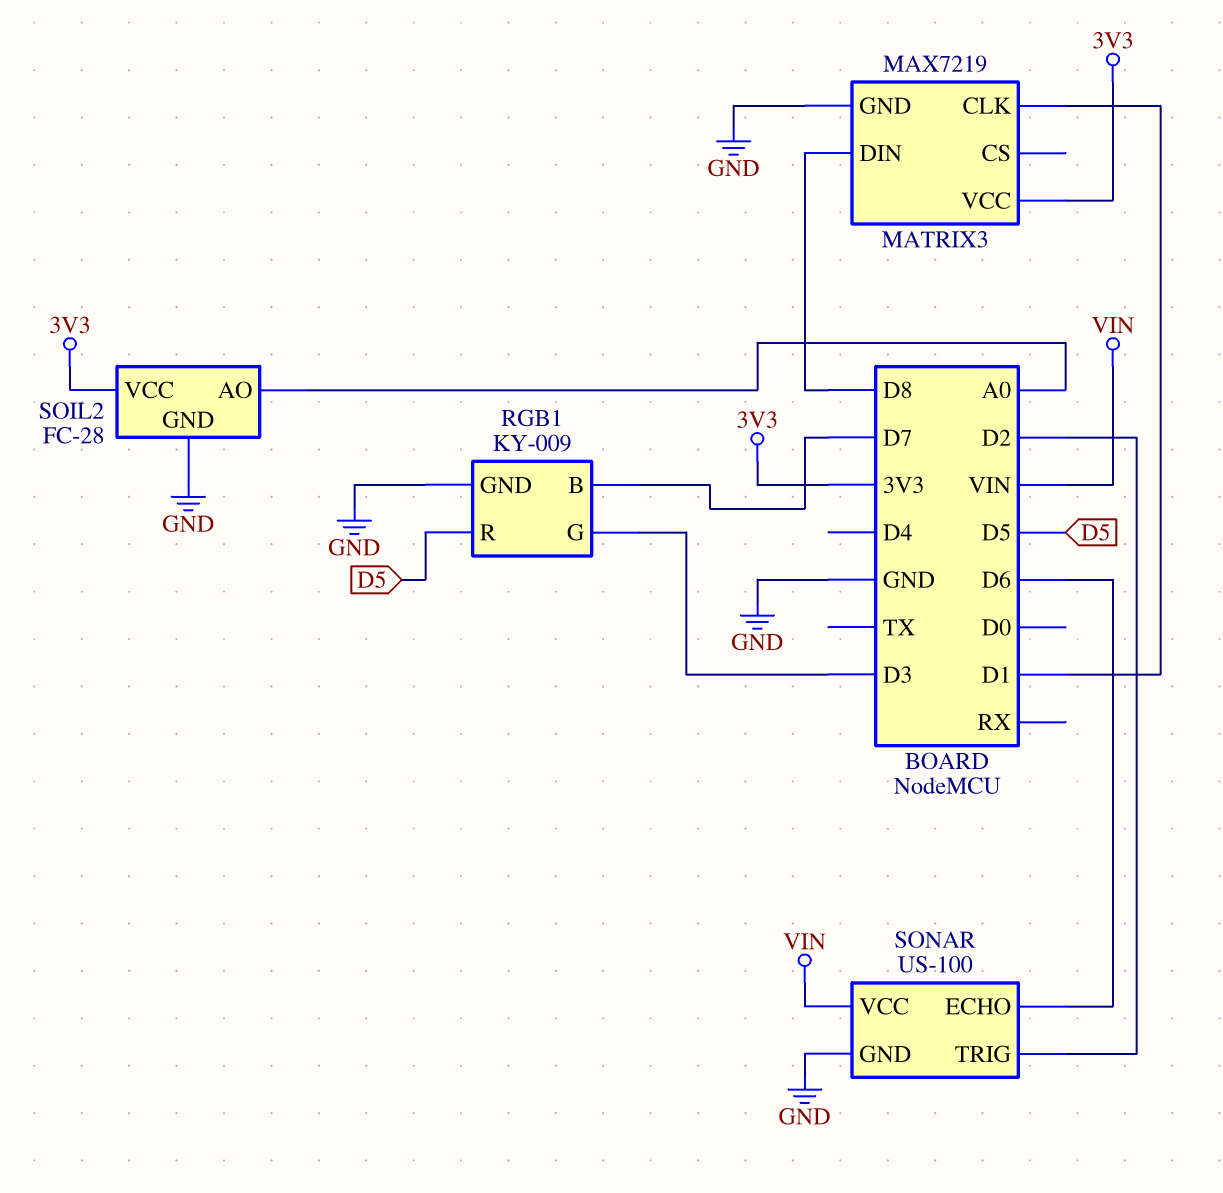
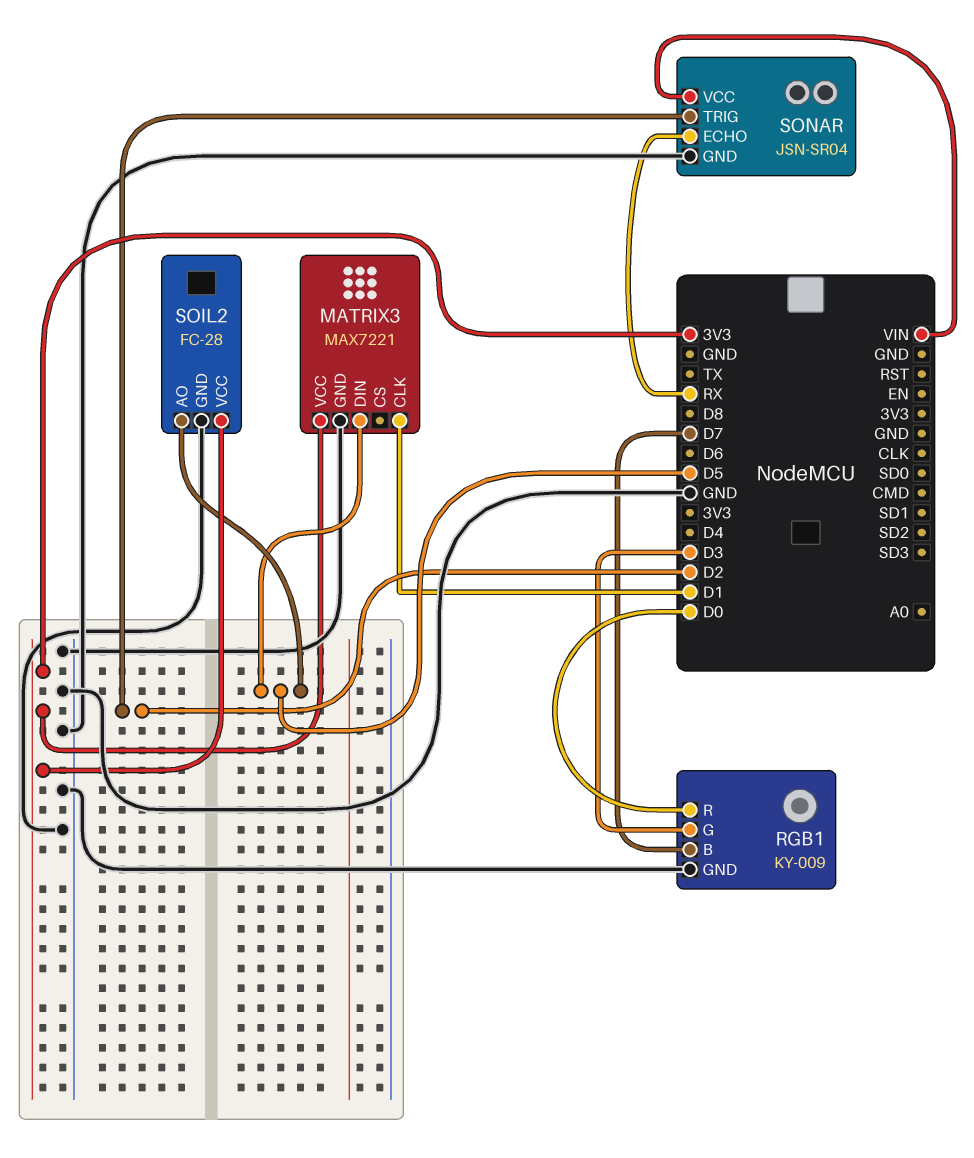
MATRIX3: MAX7219 -> MAX7221
MATRIX3 pin DIN: D8 -> D5
RGB1 pin R: D5 -> D0
SOIL2 pin AO: A0 -> D5
SONAR: US-100 -> JSN-SR04
SONAR pin ECHO: D6 -> RX

